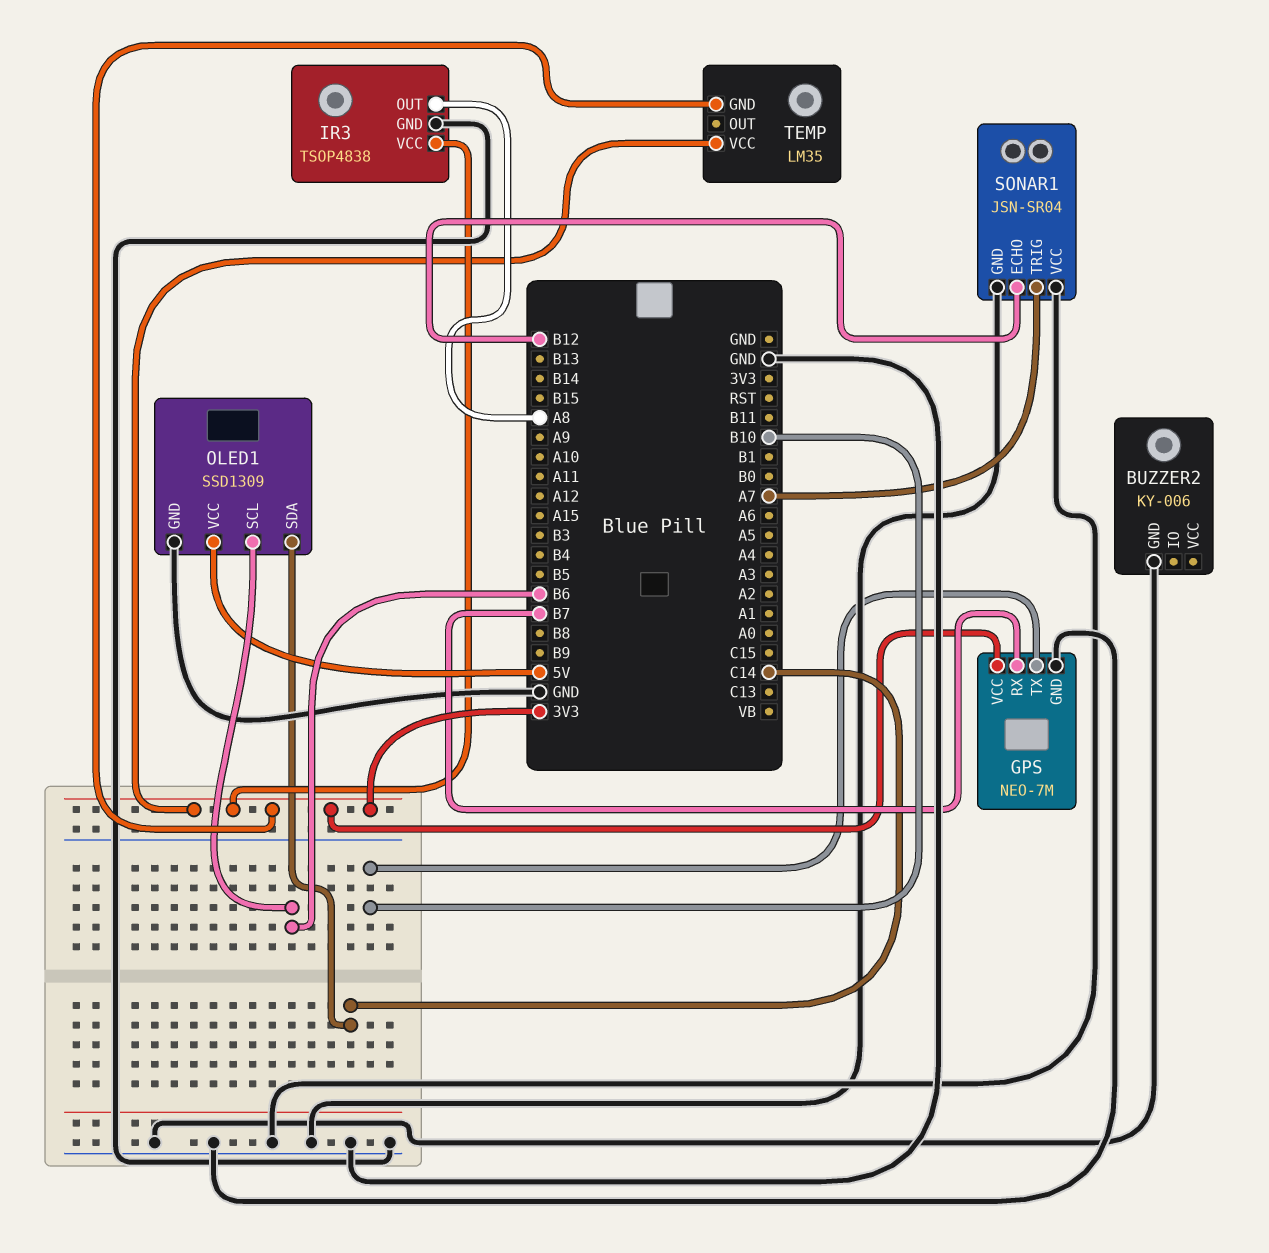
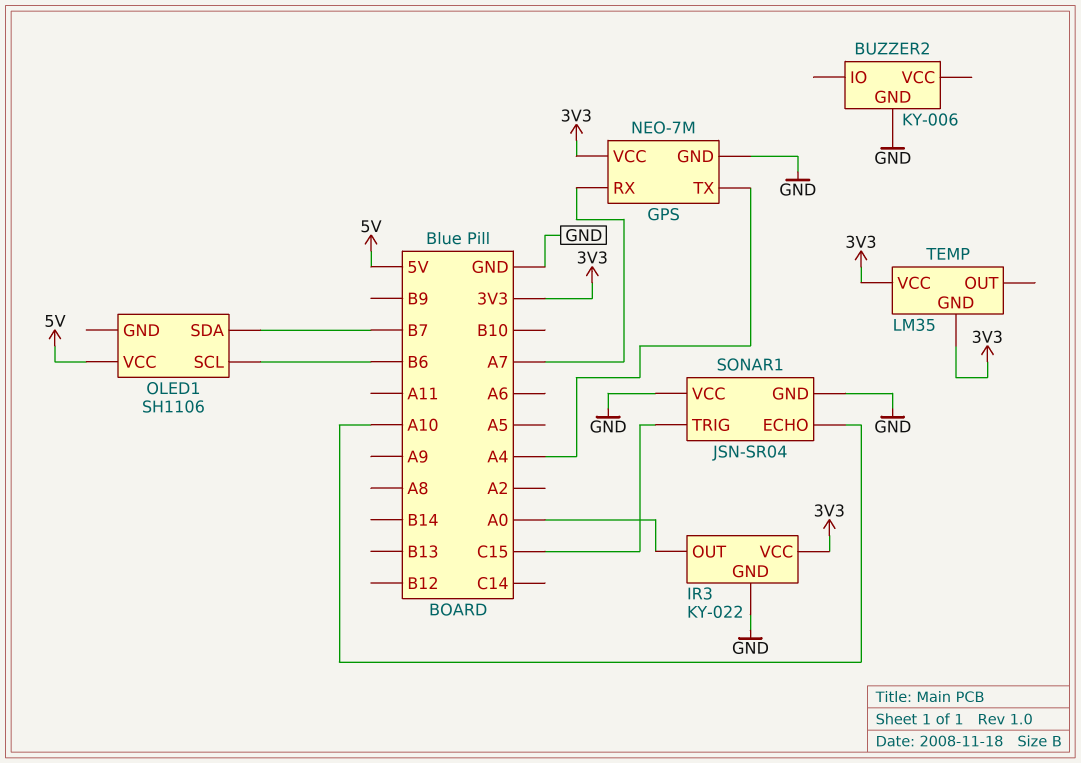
GPS pin RX: B7 -> A7
GPS pin TX: B10 -> A4
IR3: TSOP4838 -> KY-022
IR3 pin OUT: A8 -> A0
OLED1: SSD1309 -> SH1106
OLED1 pin GND: GND -> none
OLED1 pin SDA: C14 -> B7
SONAR1 pin ECHO: B12 -> A10
SONAR1 pin TRIG: A7 -> C15

